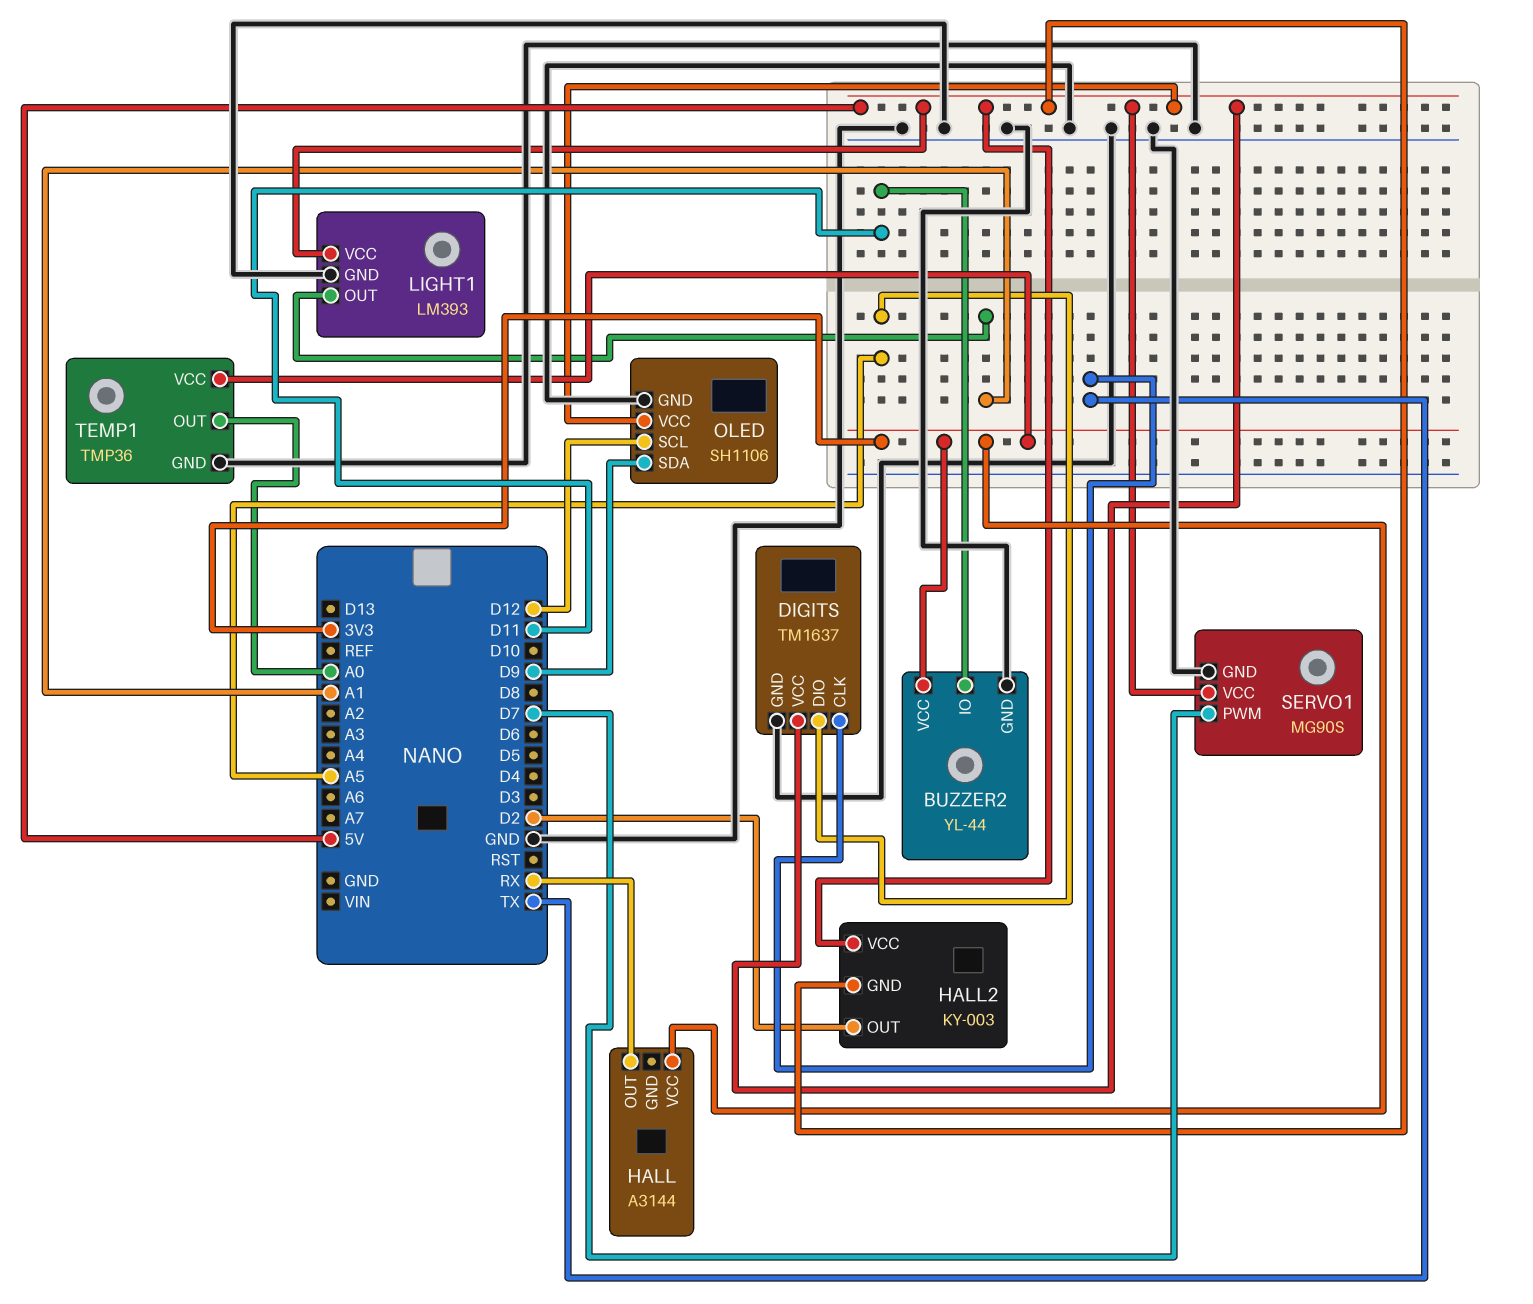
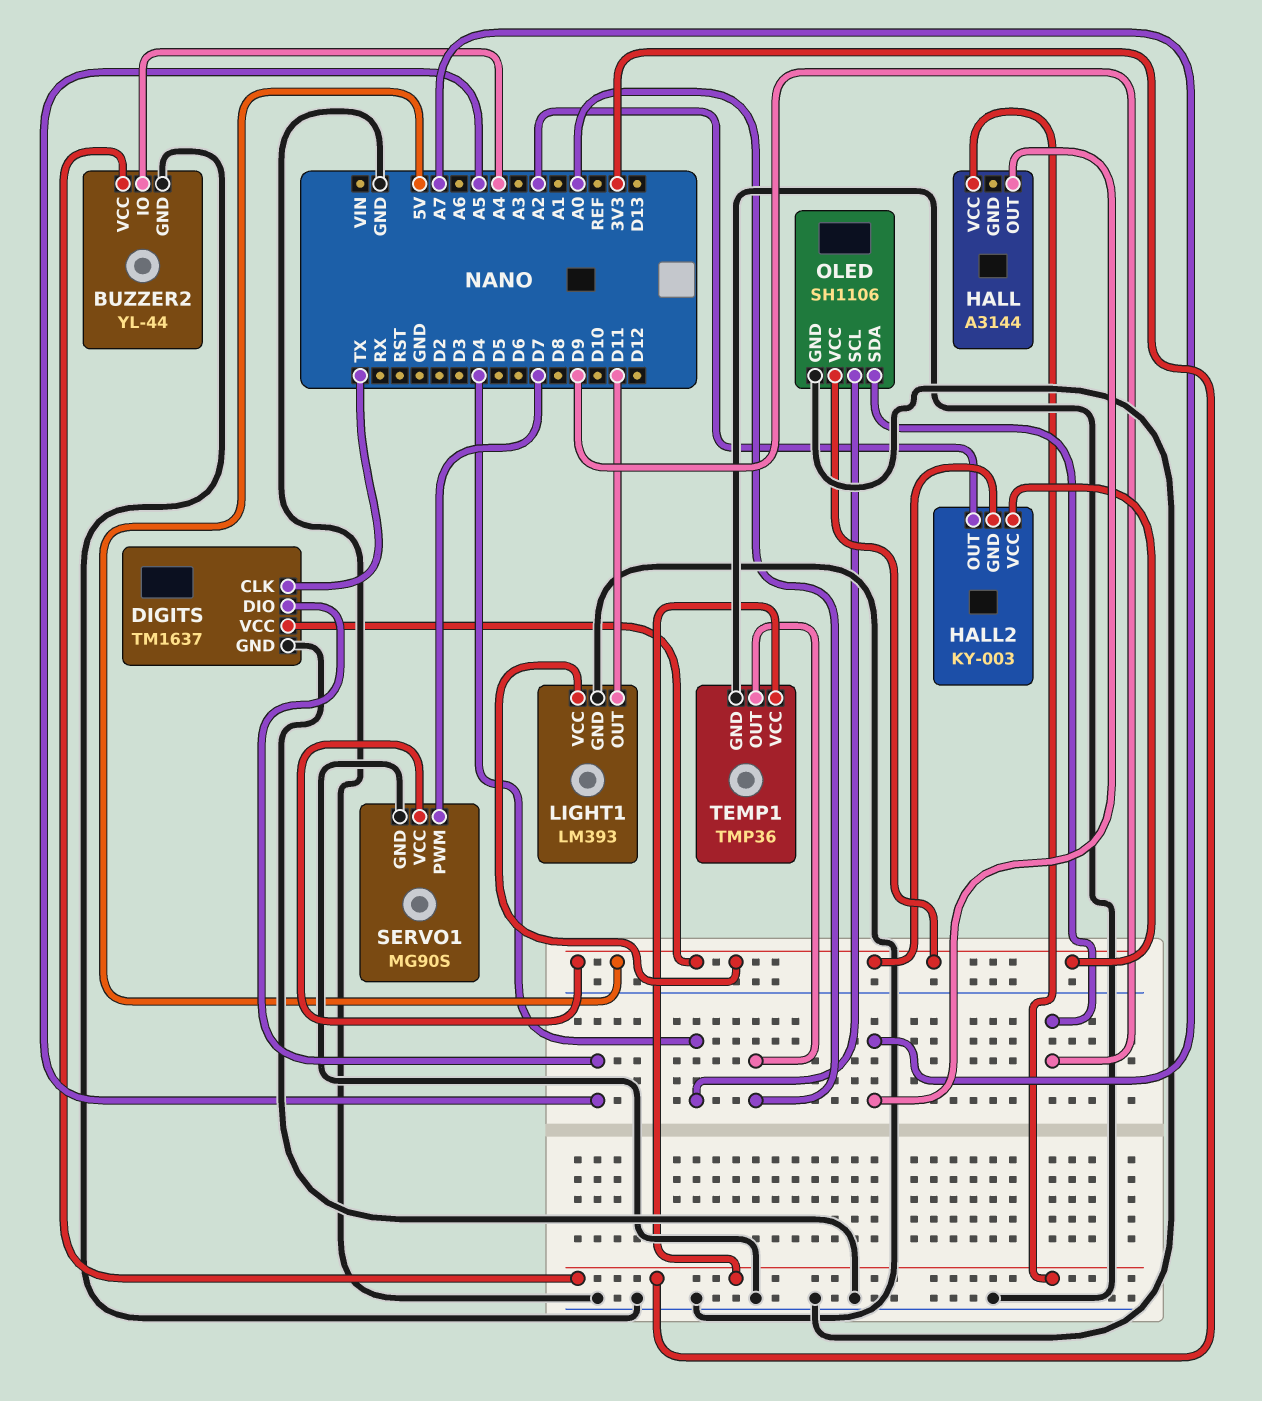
BUZZER2 pin IO: D11 -> A4
HALL pin OUT: RX -> A7
HALL2 pin OUT: D2 -> A2
LIGHT1 pin OUT: A1 -> D11
OLED pin SCL: D12 -> D4

